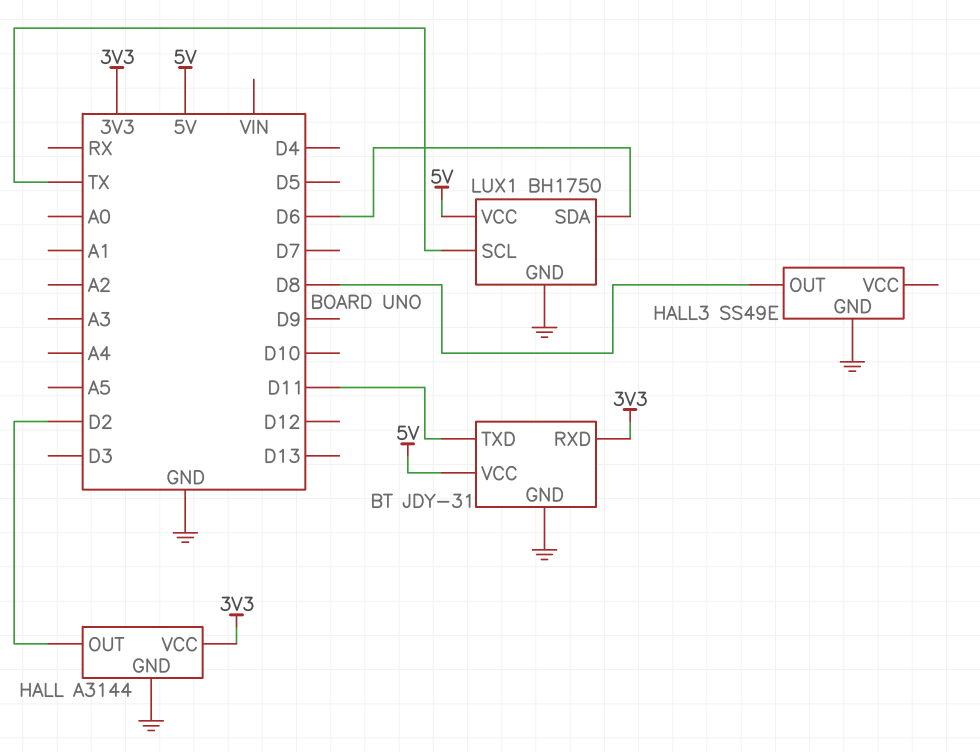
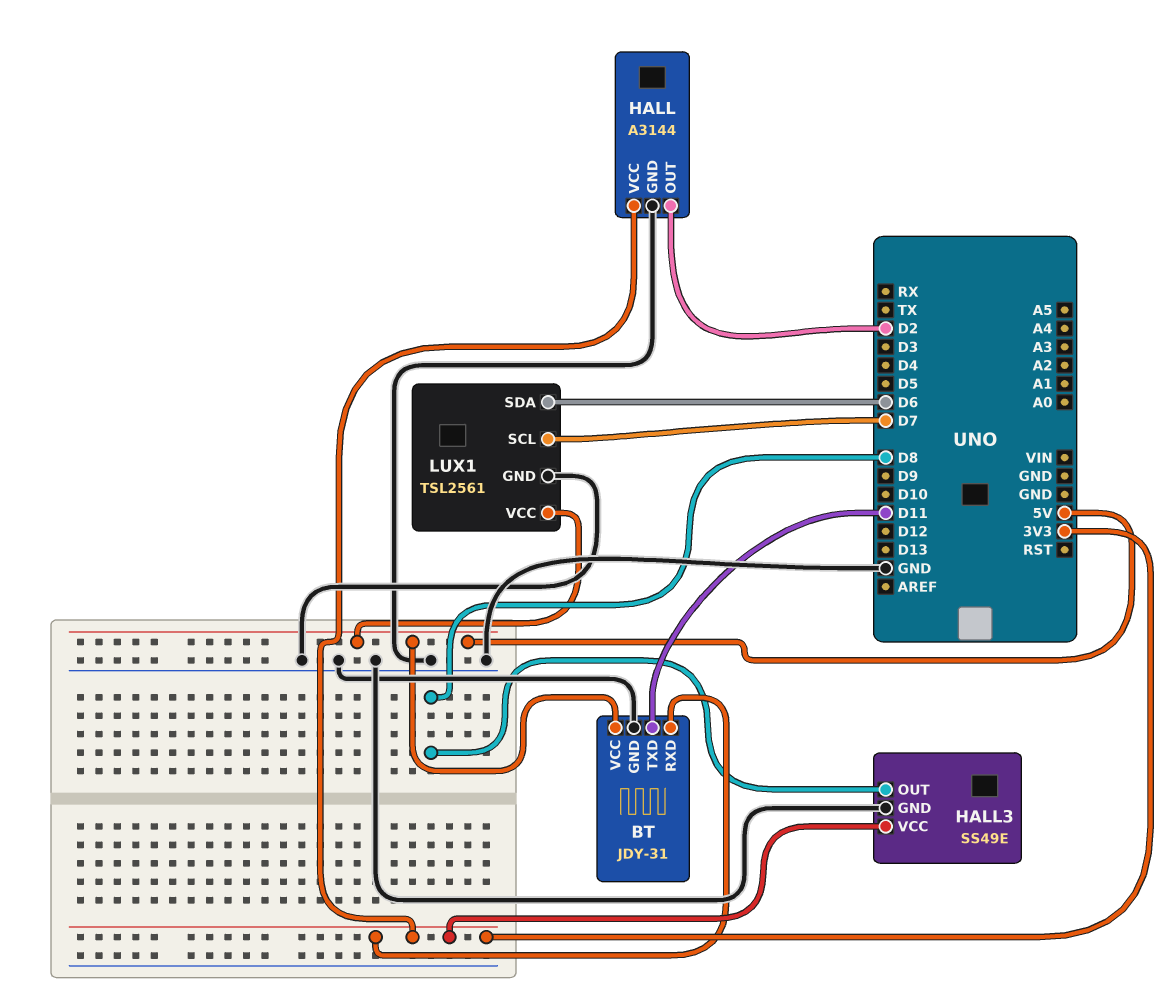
HALL3 pin VCC: none -> 3V3
LUX1: BH1750 -> TSL2561
LUX1 pin SCL: TX -> D7

